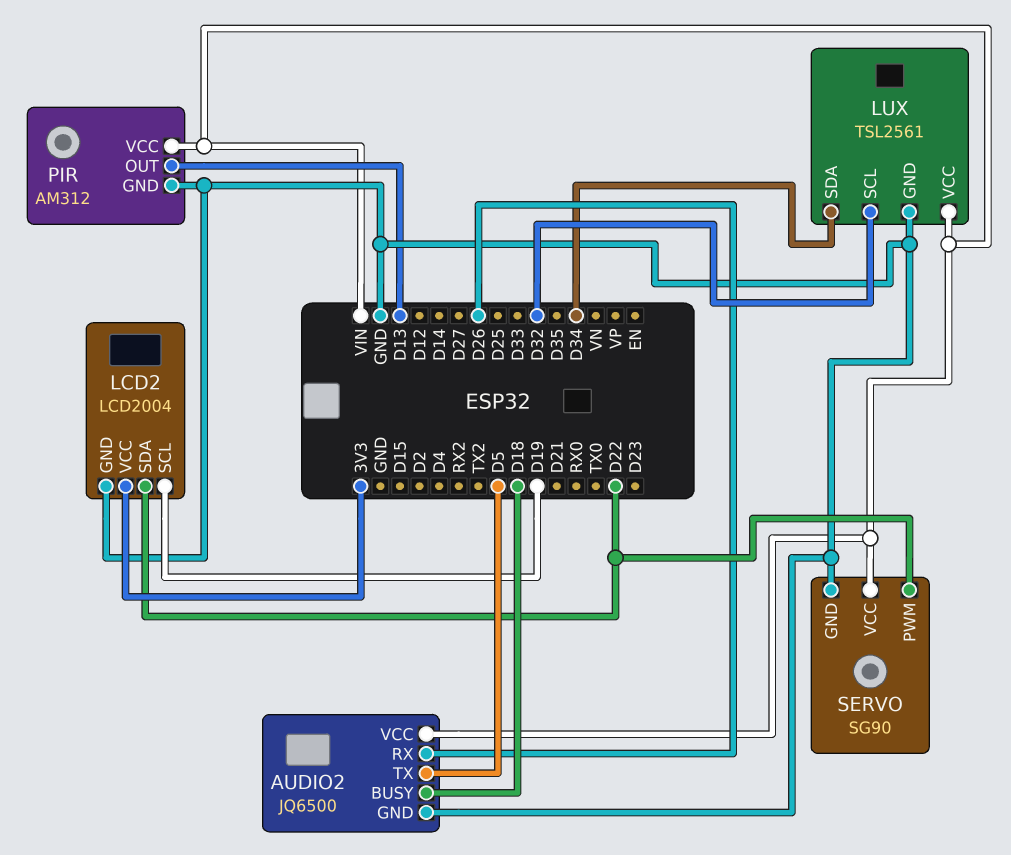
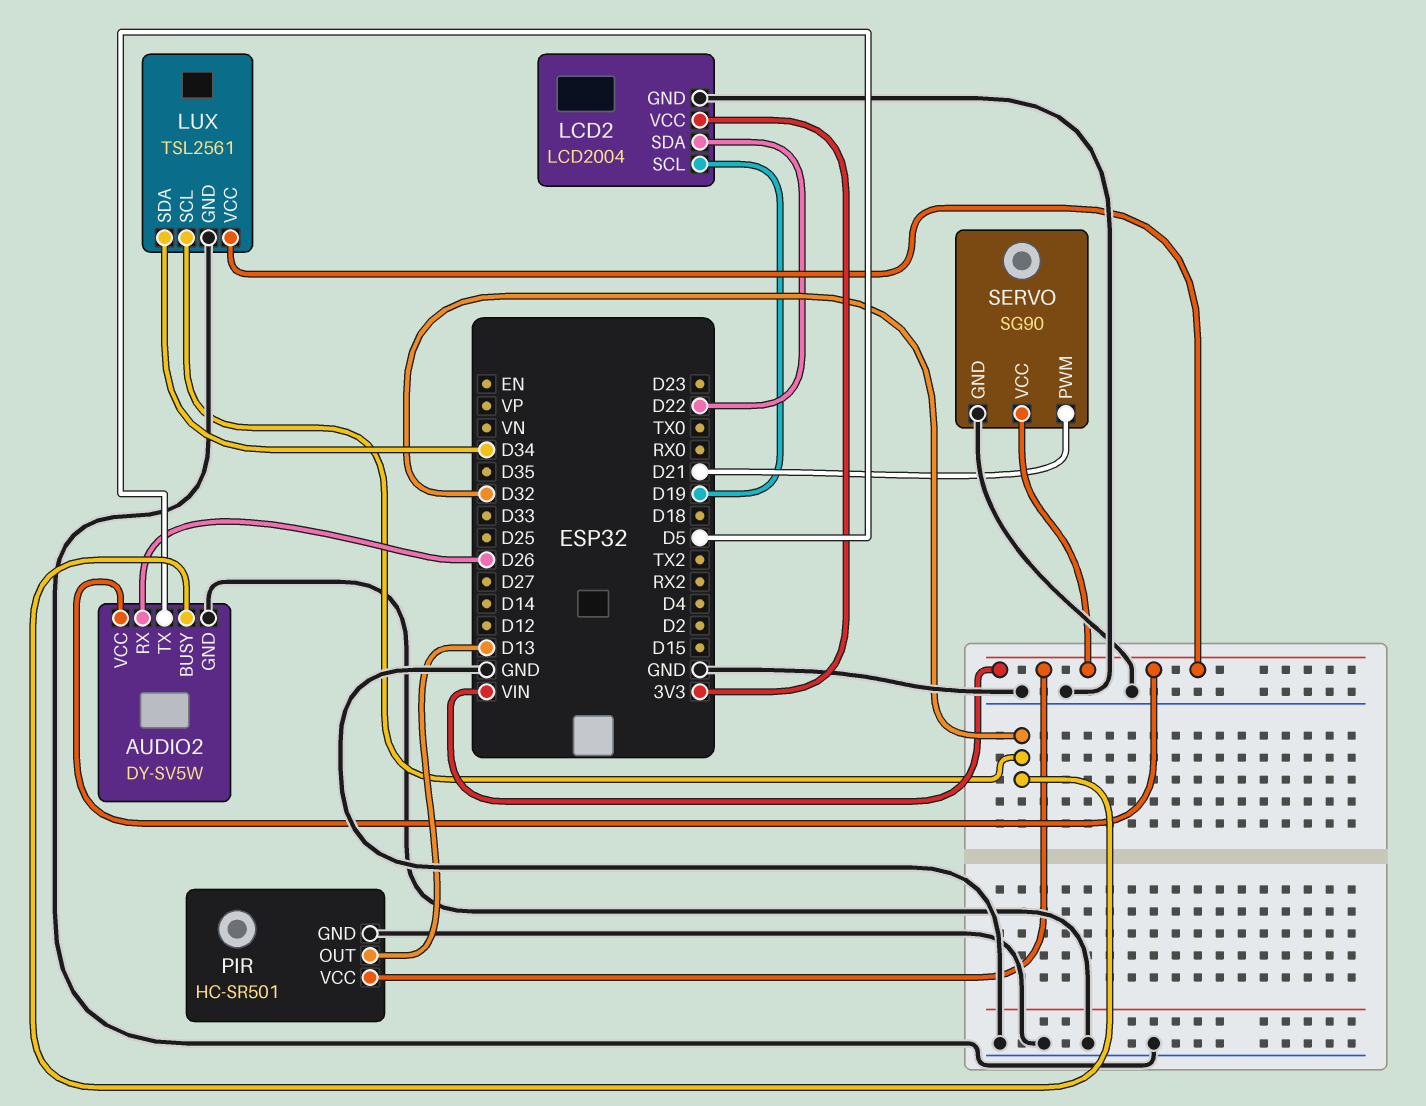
AUDIO2: JQ6500 -> DY-SV5W
AUDIO2 pin BUSY: D18 -> D32
PIR: AM312 -> HC-SR501
SERVO pin PWM: D22 -> D21

